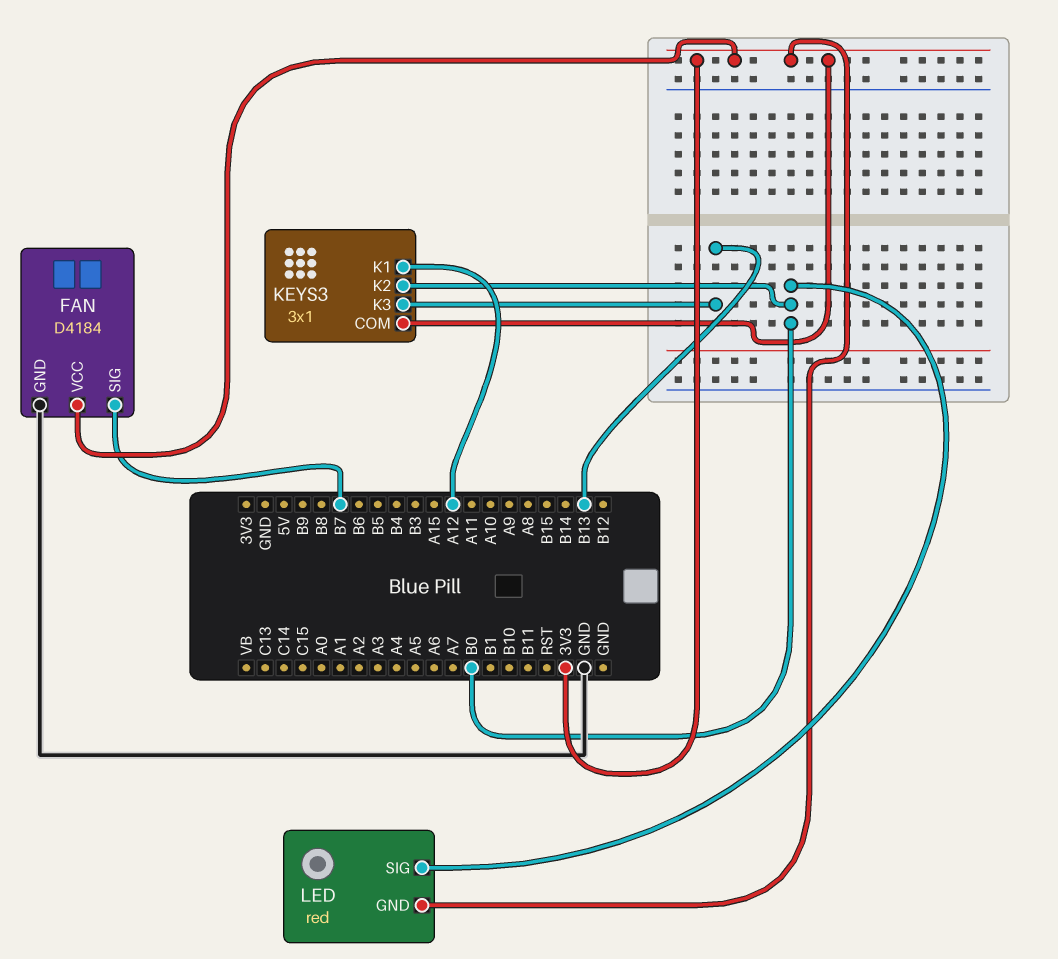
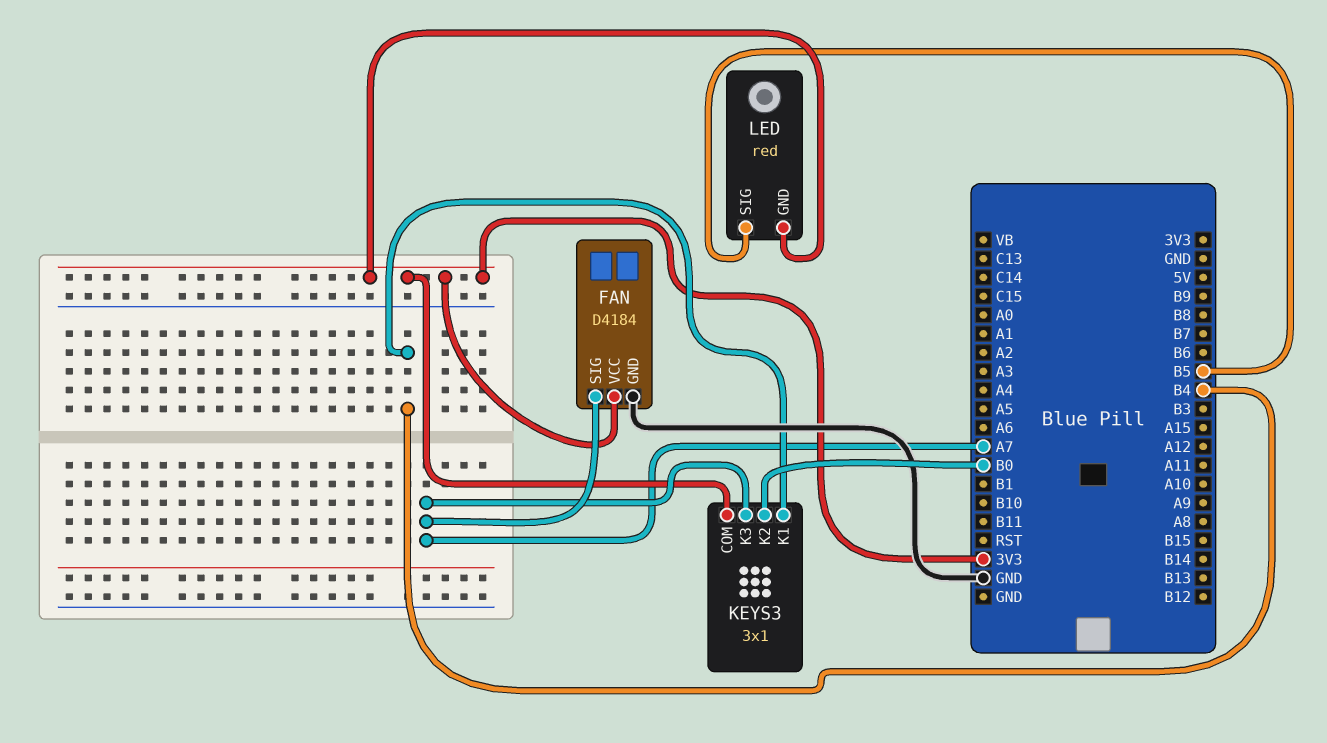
FAN pin SIG: B7 -> A7
KEYS3 pin K1: A12 -> B4
KEYS3 pin K3: B13 -> A7
LED pin SIG: B0 -> B5

